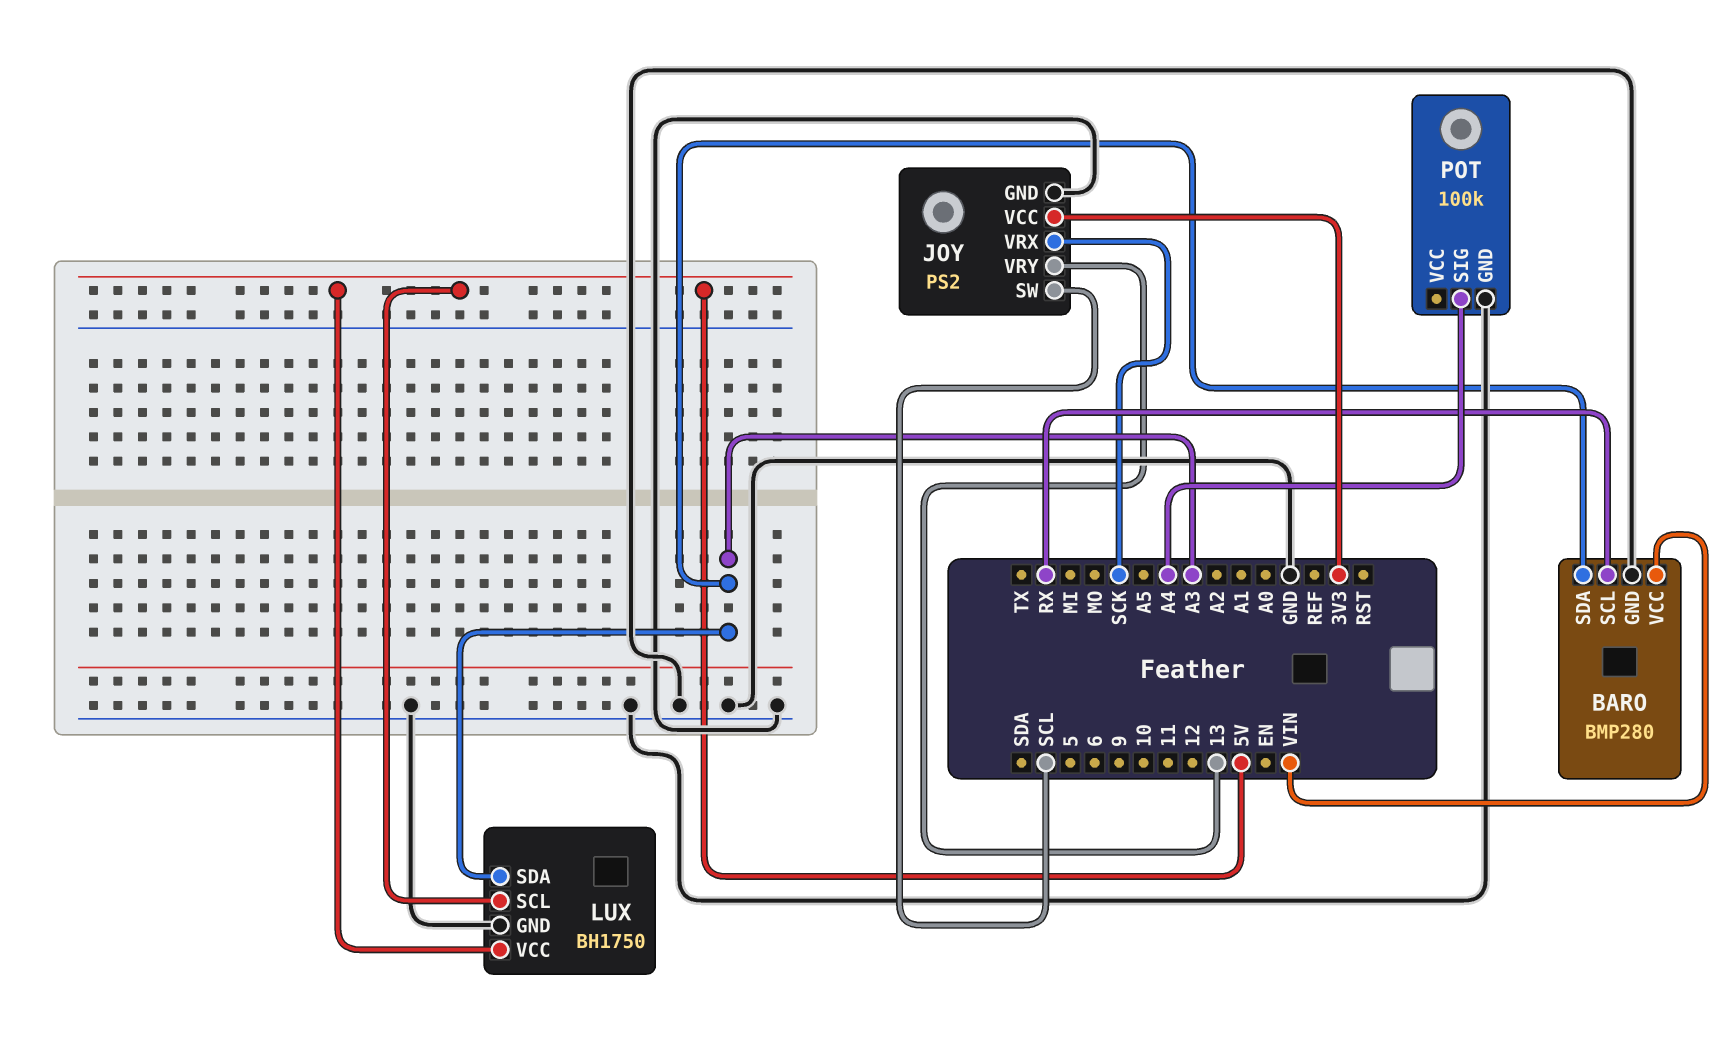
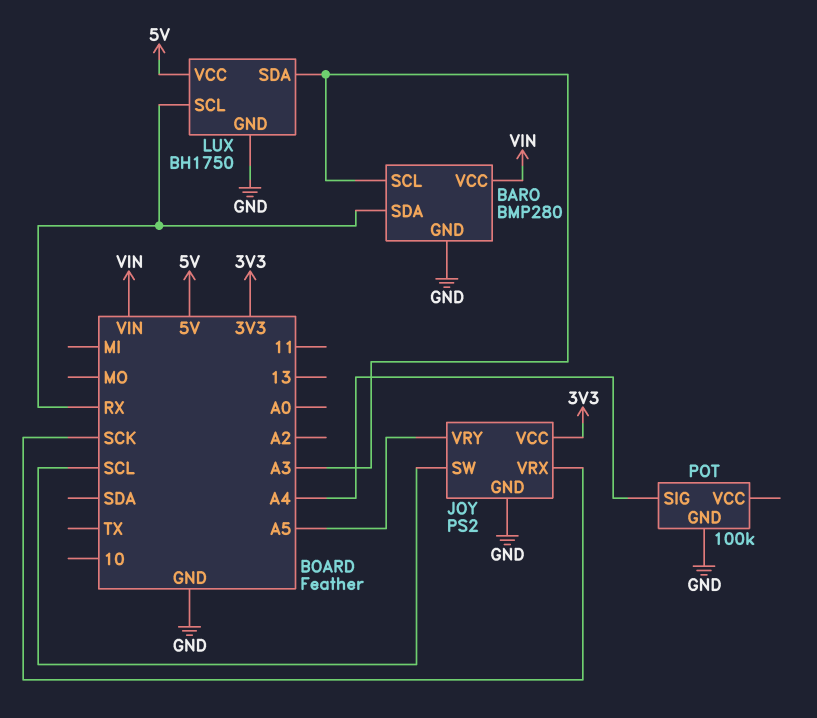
BARO pin SCL: RX -> A3
BARO pin SDA: A3 -> RX
JOY pin VRY: 13 -> A5
LUX pin SCL: 5V -> RX

